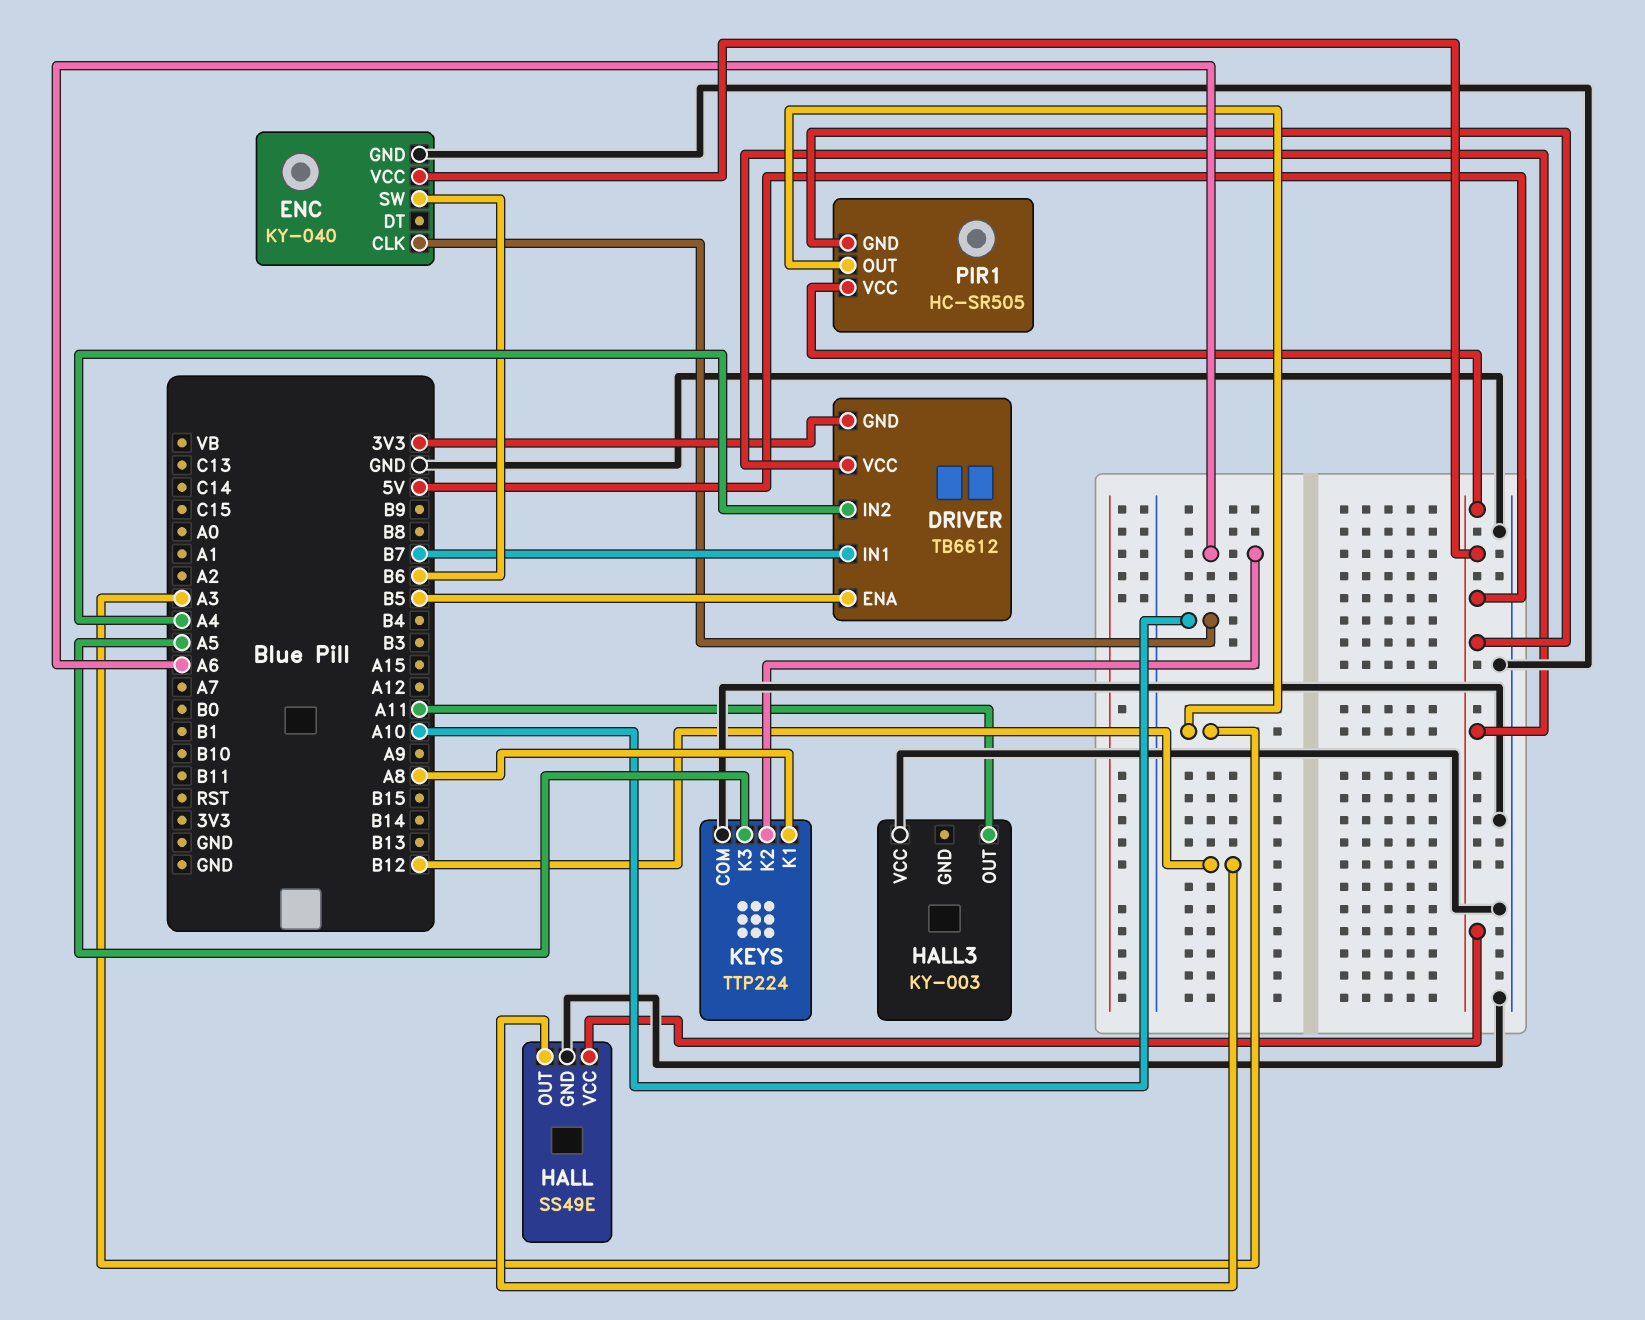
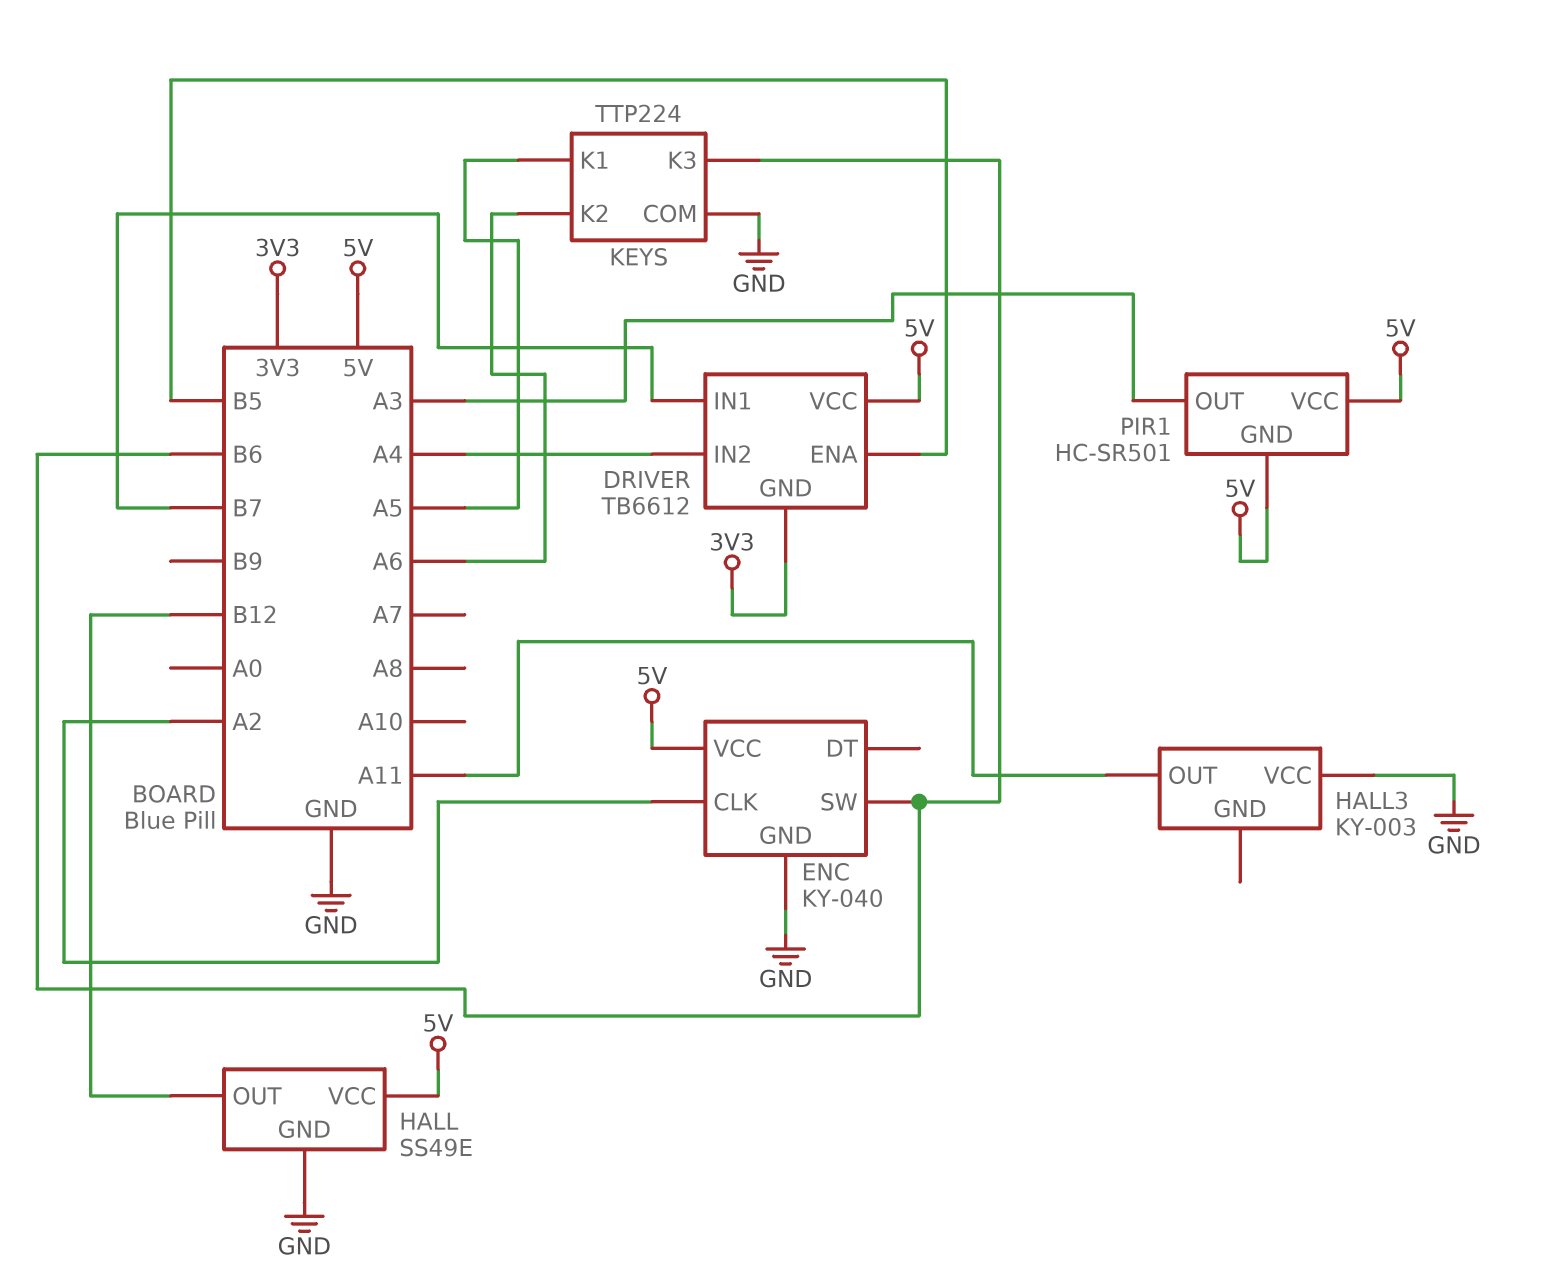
ENC pin CLK: A10 -> A2
KEYS pin K1: A8 -> A5
KEYS pin K3: A5 -> B6
PIR1: HC-SR505 -> HC-SR501

